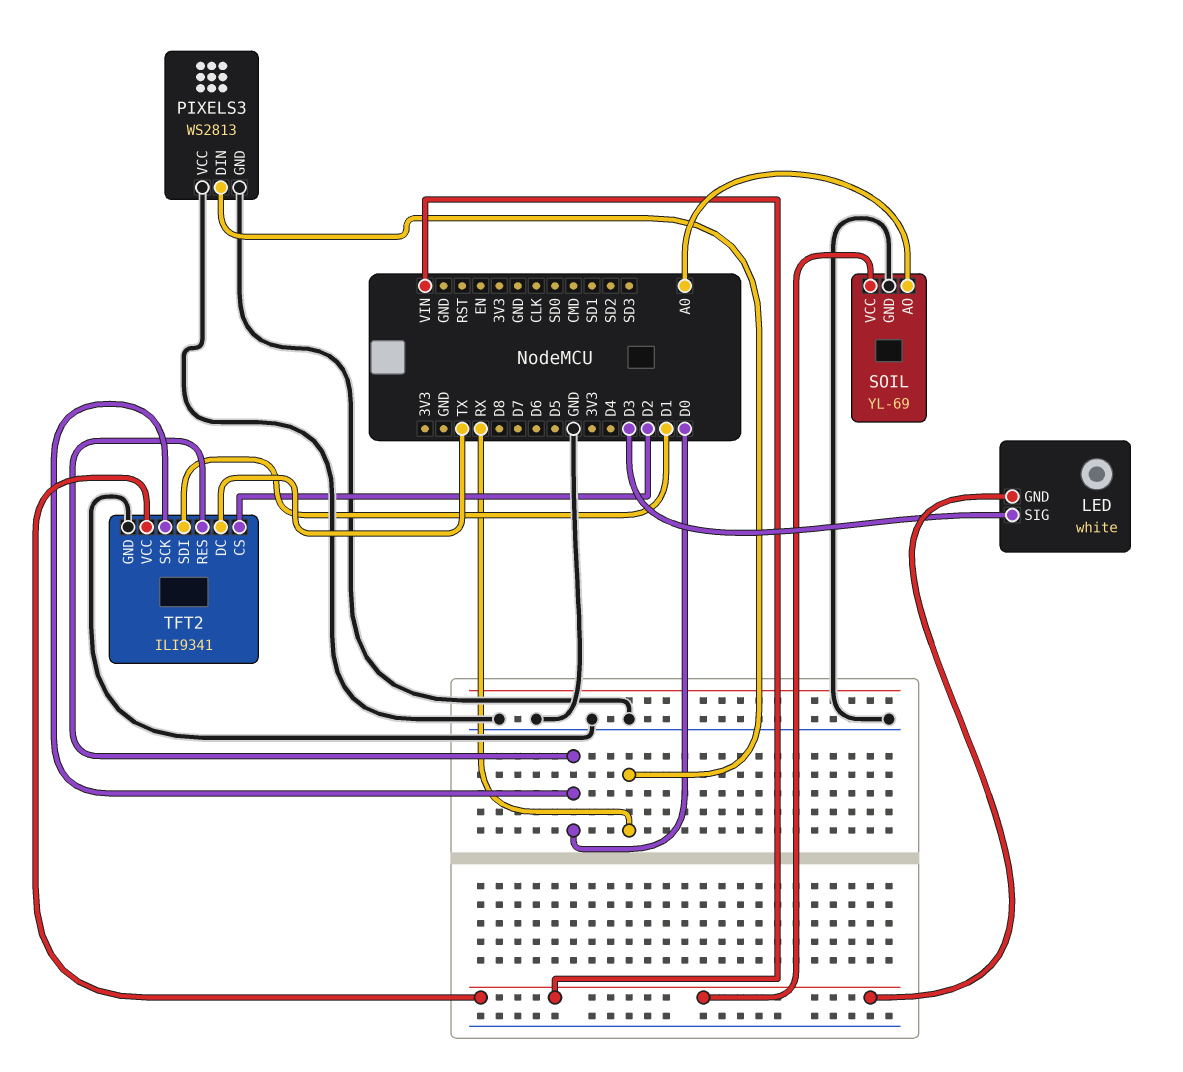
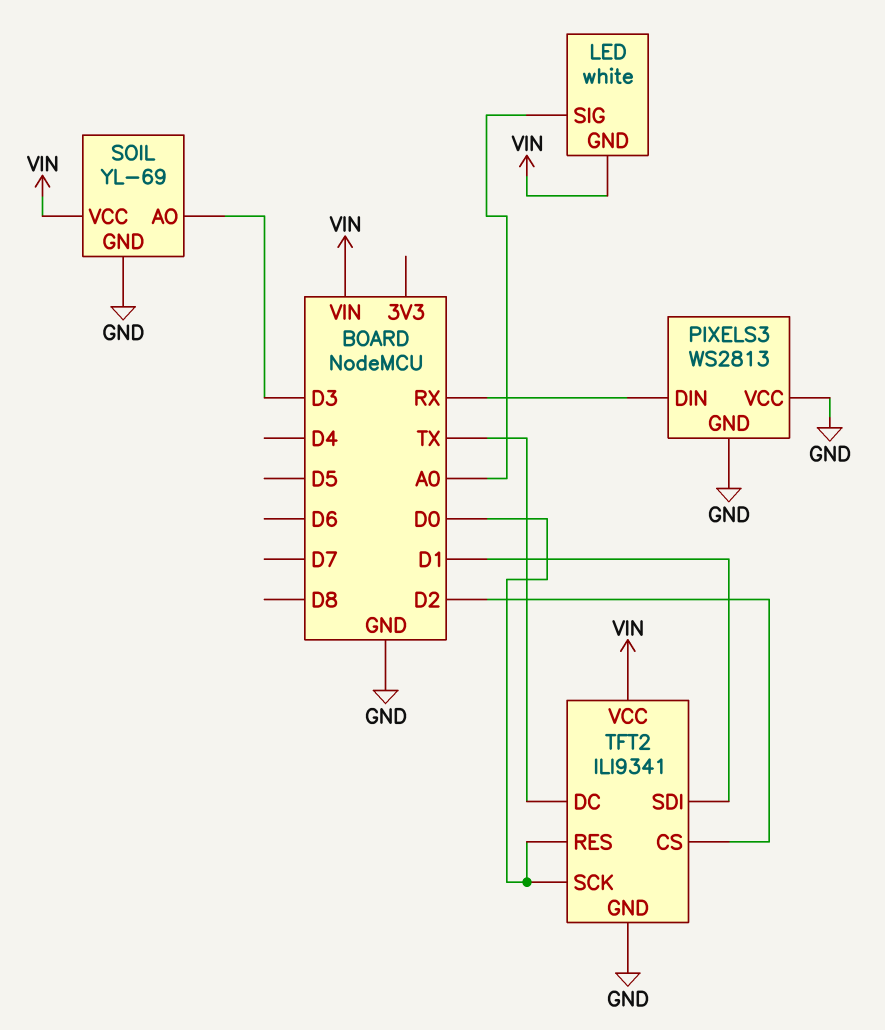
LED pin SIG: D3 -> A0
SOIL pin AO: A0 -> D3

